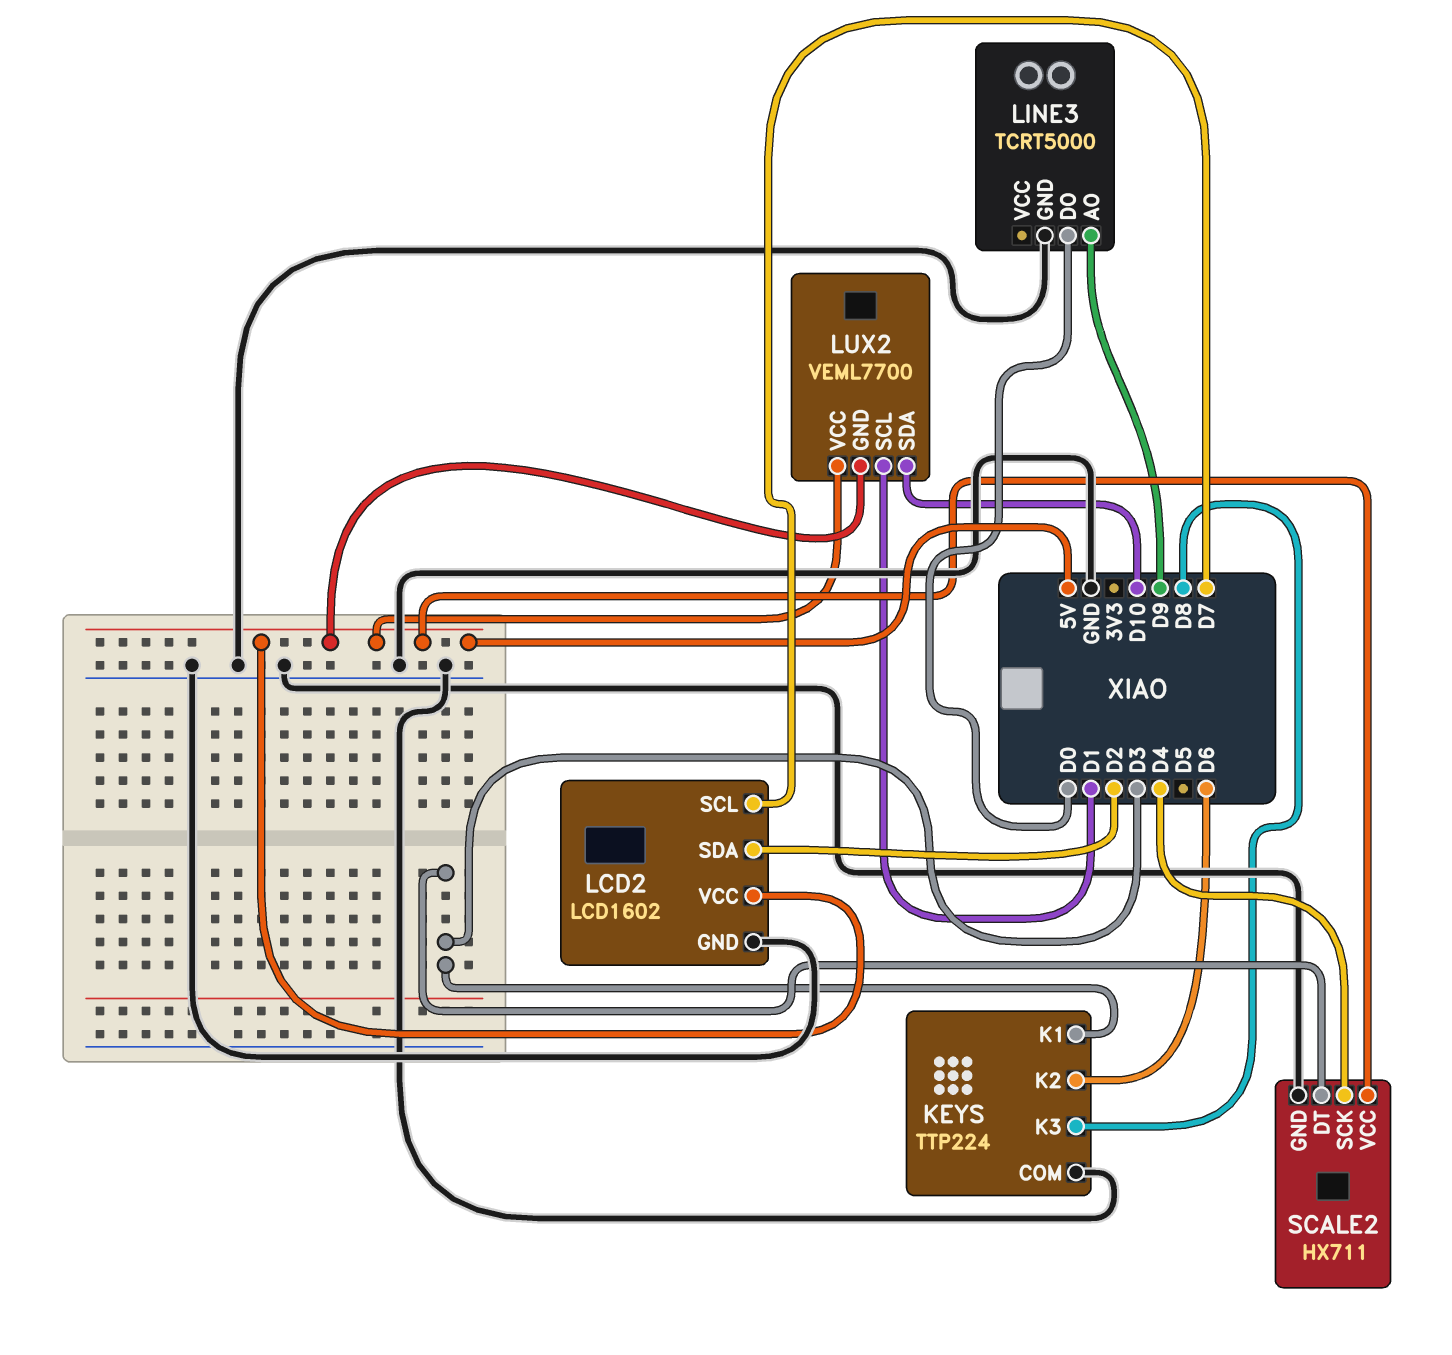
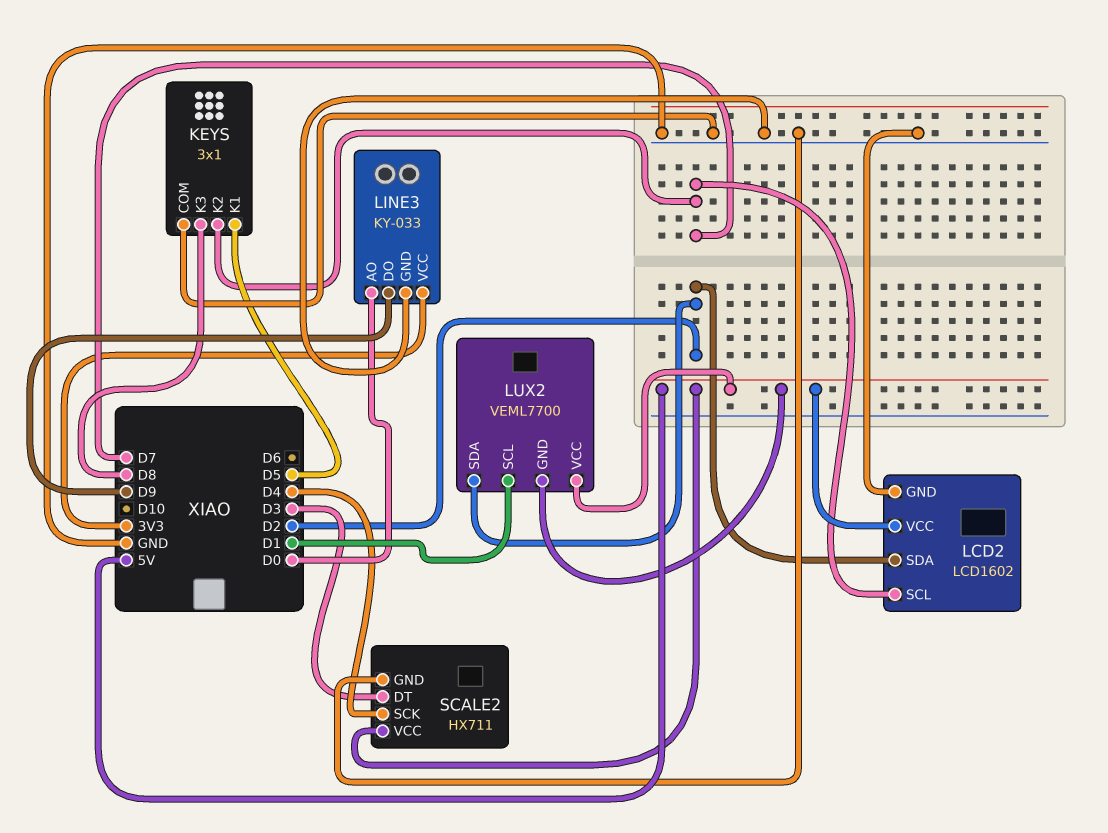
KEYS: TTP224 -> 3x1
KEYS pin K1: D3 -> D5
KEYS pin K2: D6 -> D7
LINE3: TCRT5000 -> KY-033
LINE3 pin AO: D9 -> D0
LINE3 pin DO: D0 -> D9
LINE3 pin VCC: none -> 3V3
LUX2 pin SDA: D10 -> D2

